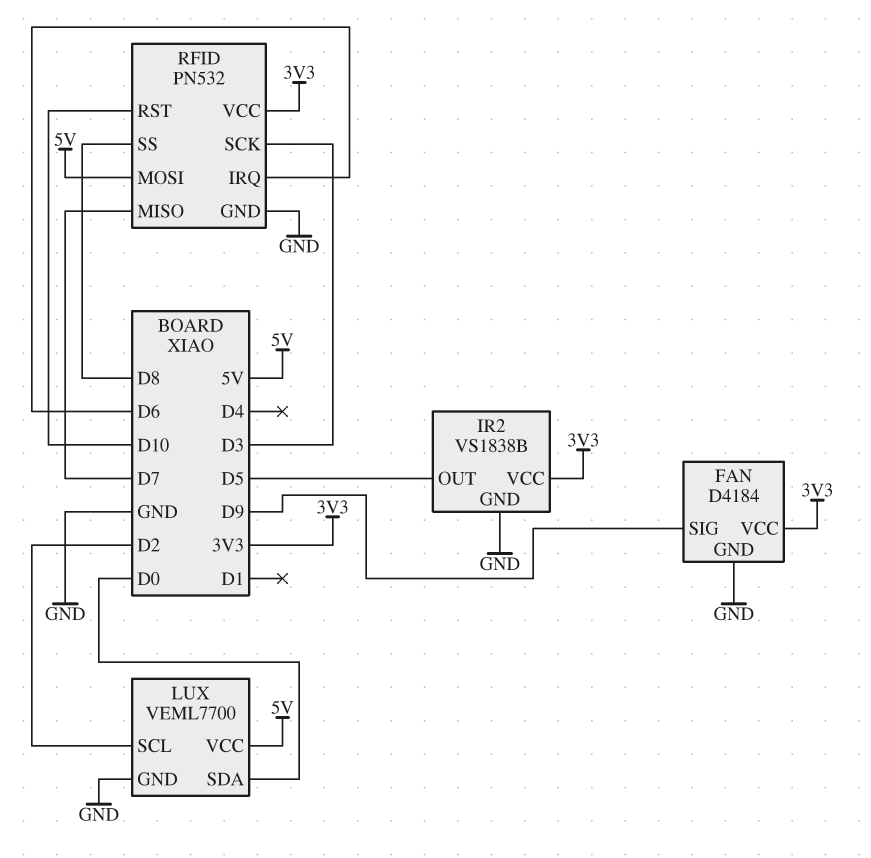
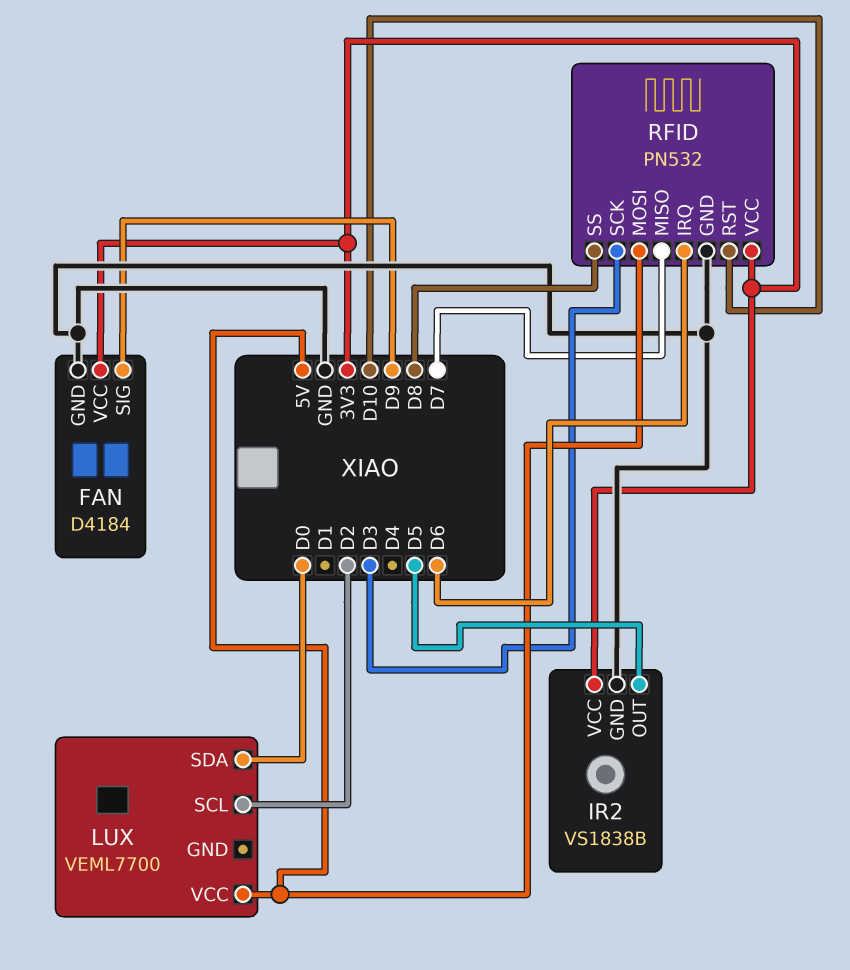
LUX pin GND: GND -> none

